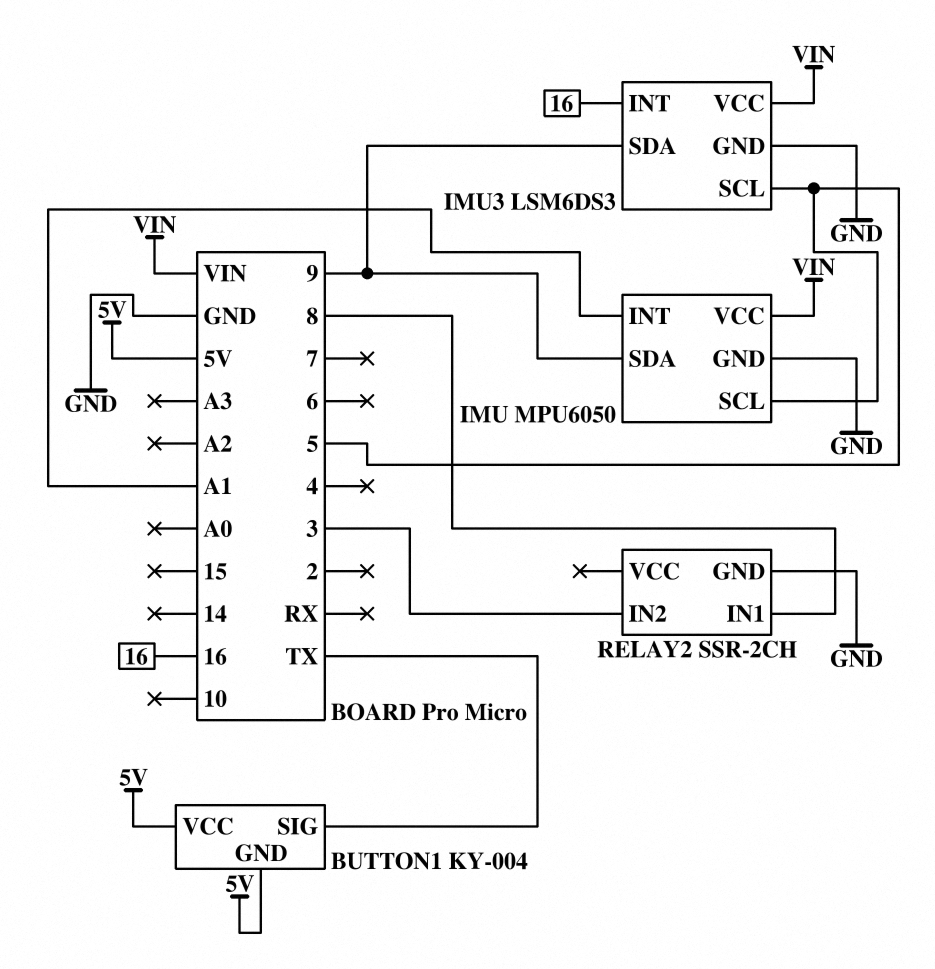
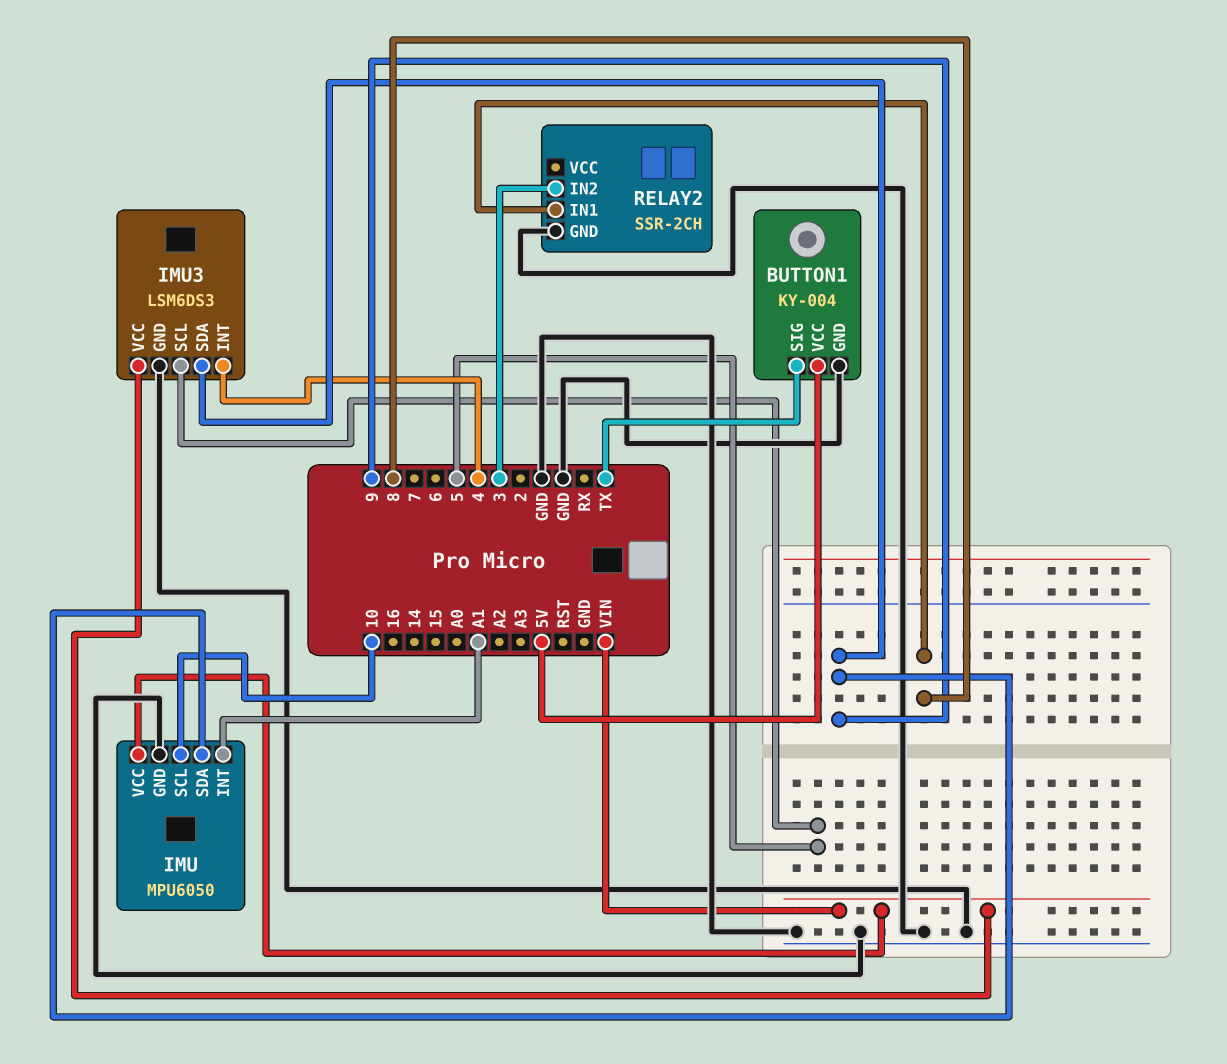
BUTTON1 pin GND: 5V -> GND
IMU pin SCL: 5 -> 10
IMU3 pin INT: 16 -> 4

